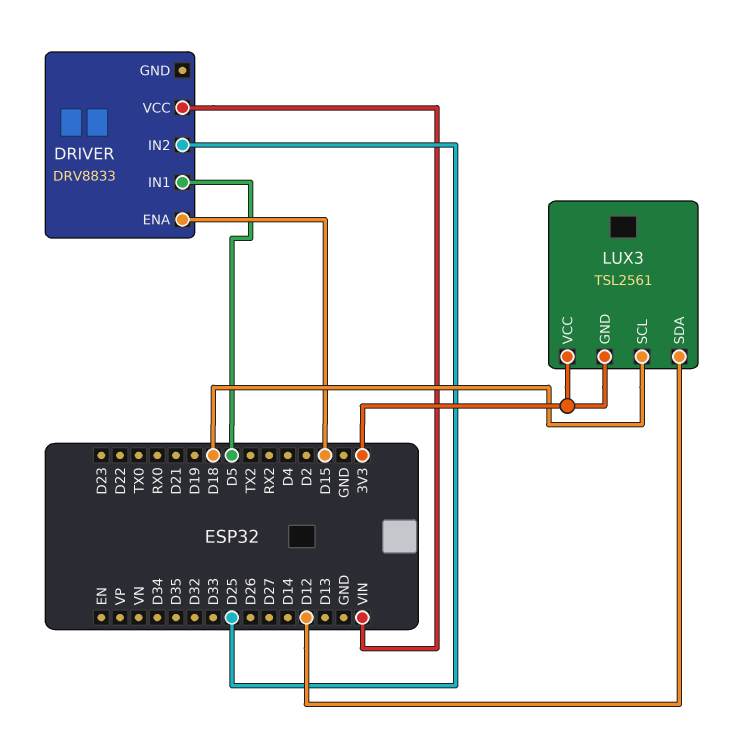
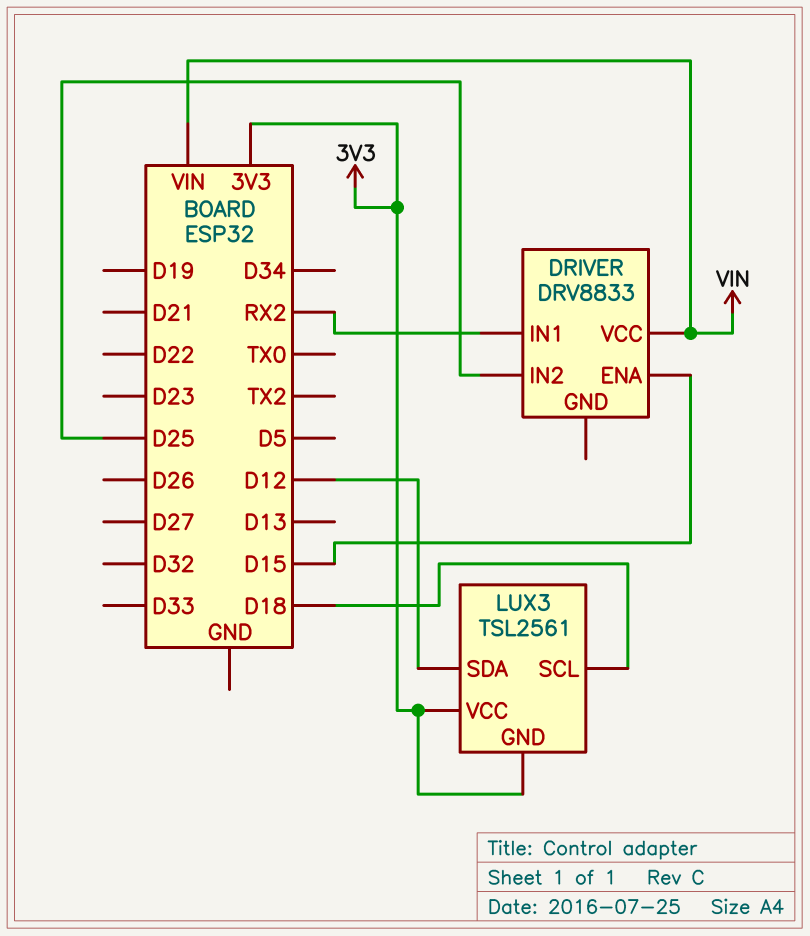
DRIVER pin IN1: D5 -> RX2

